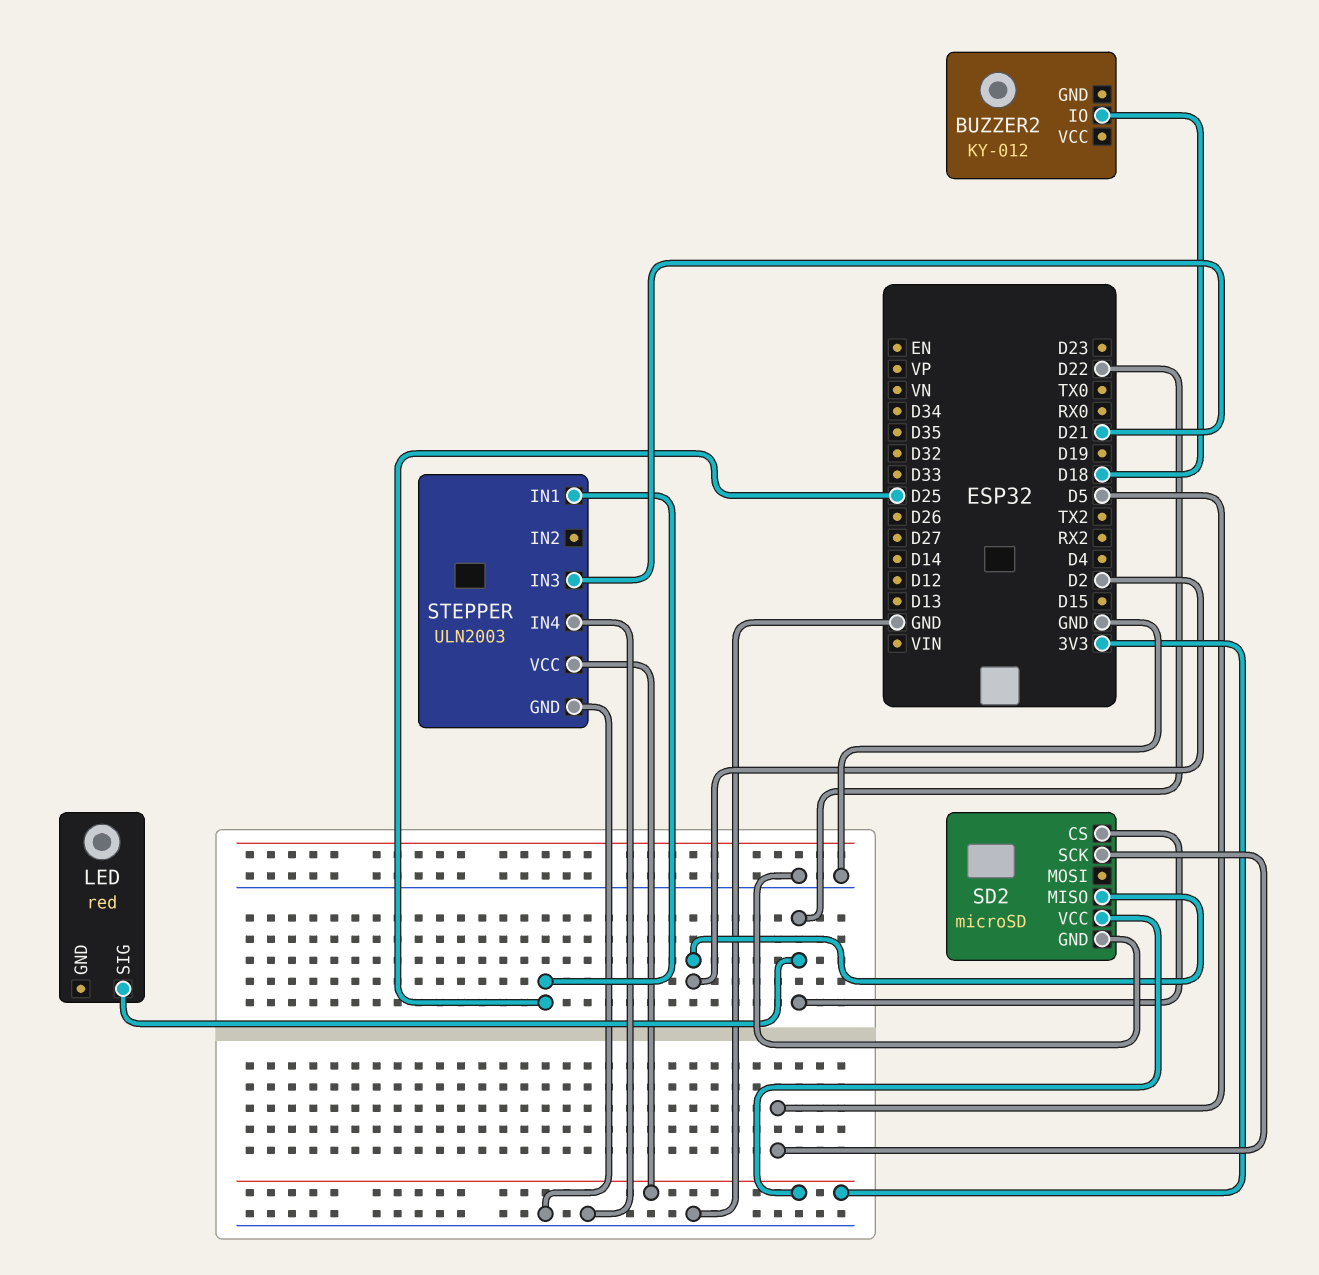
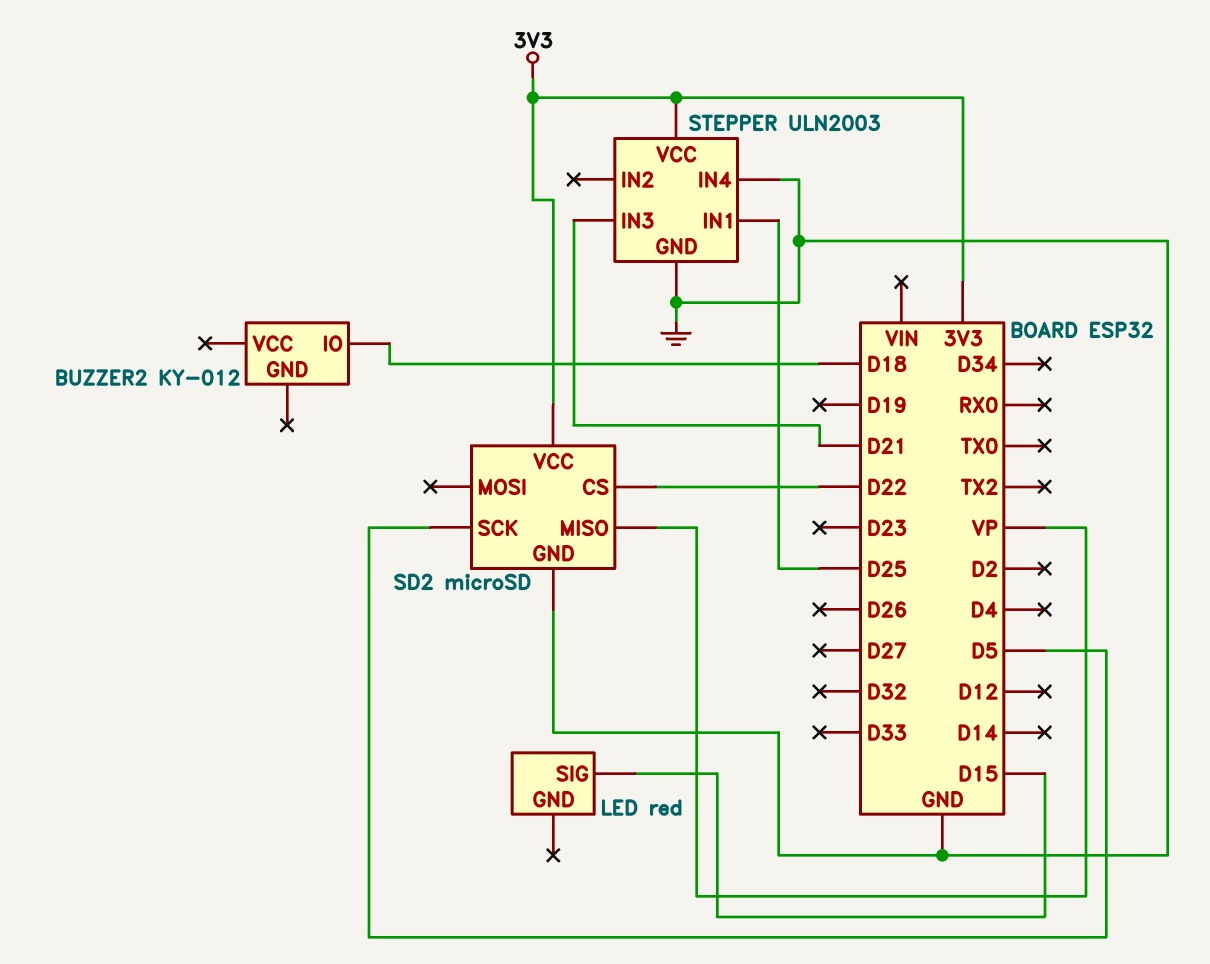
LED pin SIG: D22 -> D15
SD2 pin MISO: D2 -> VP

